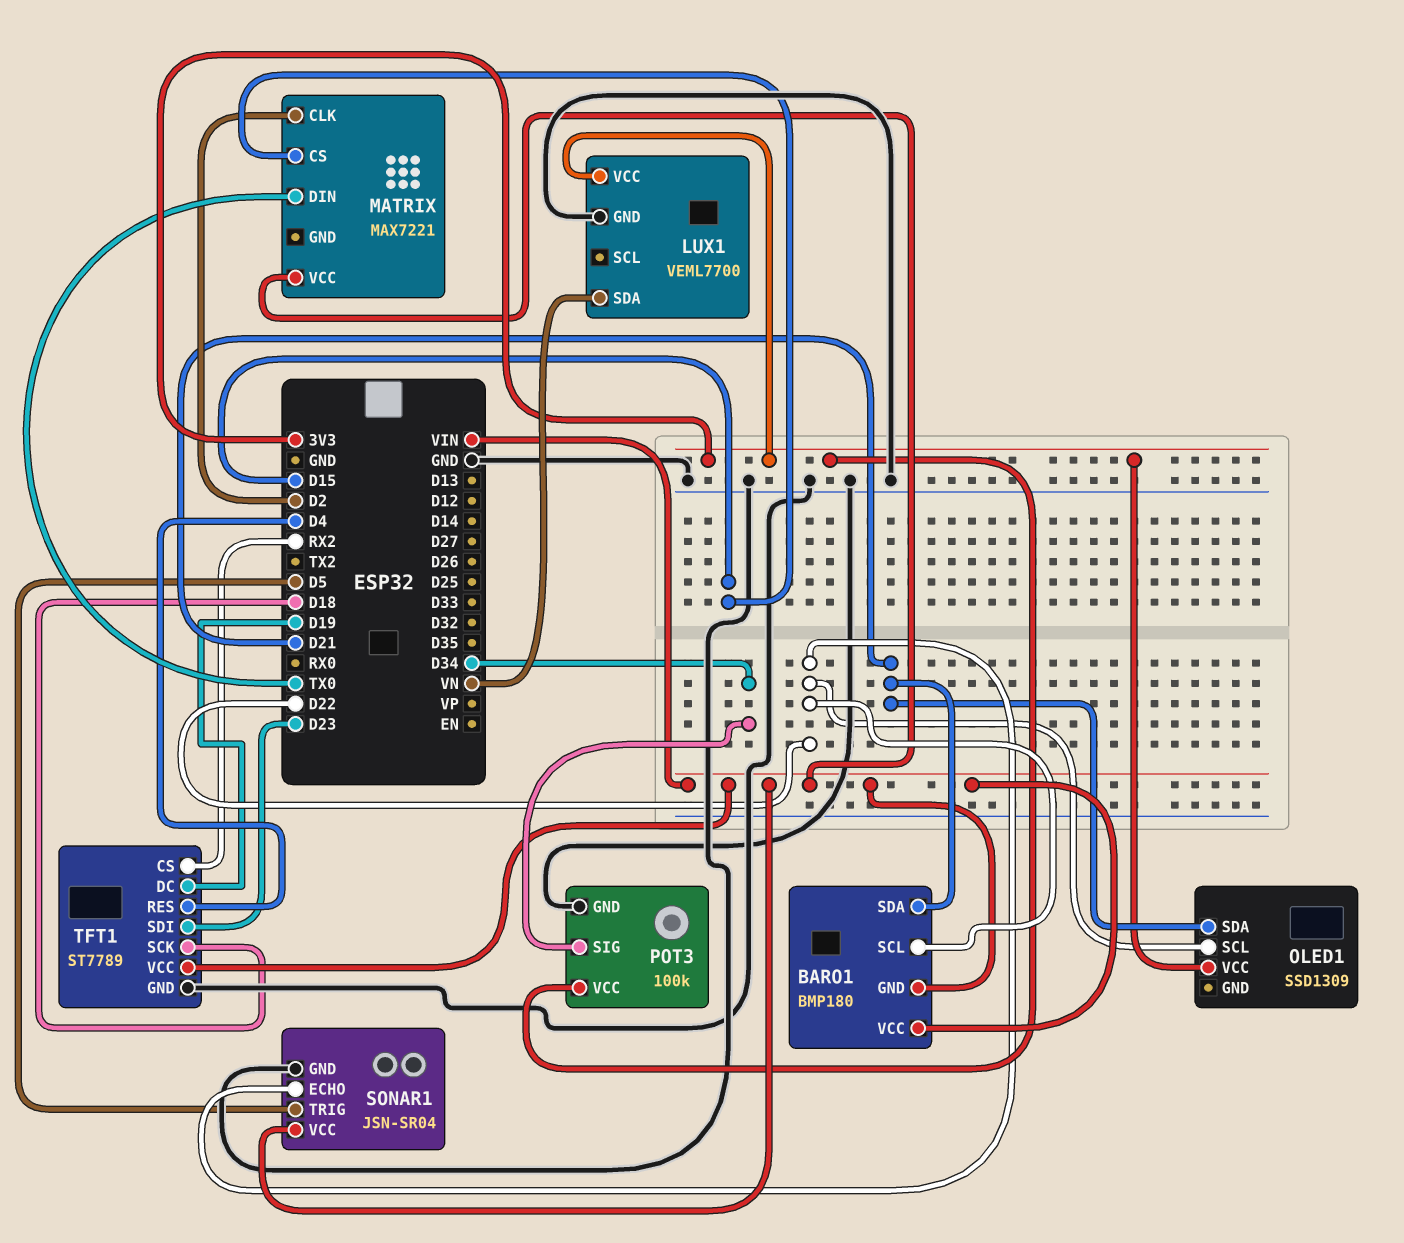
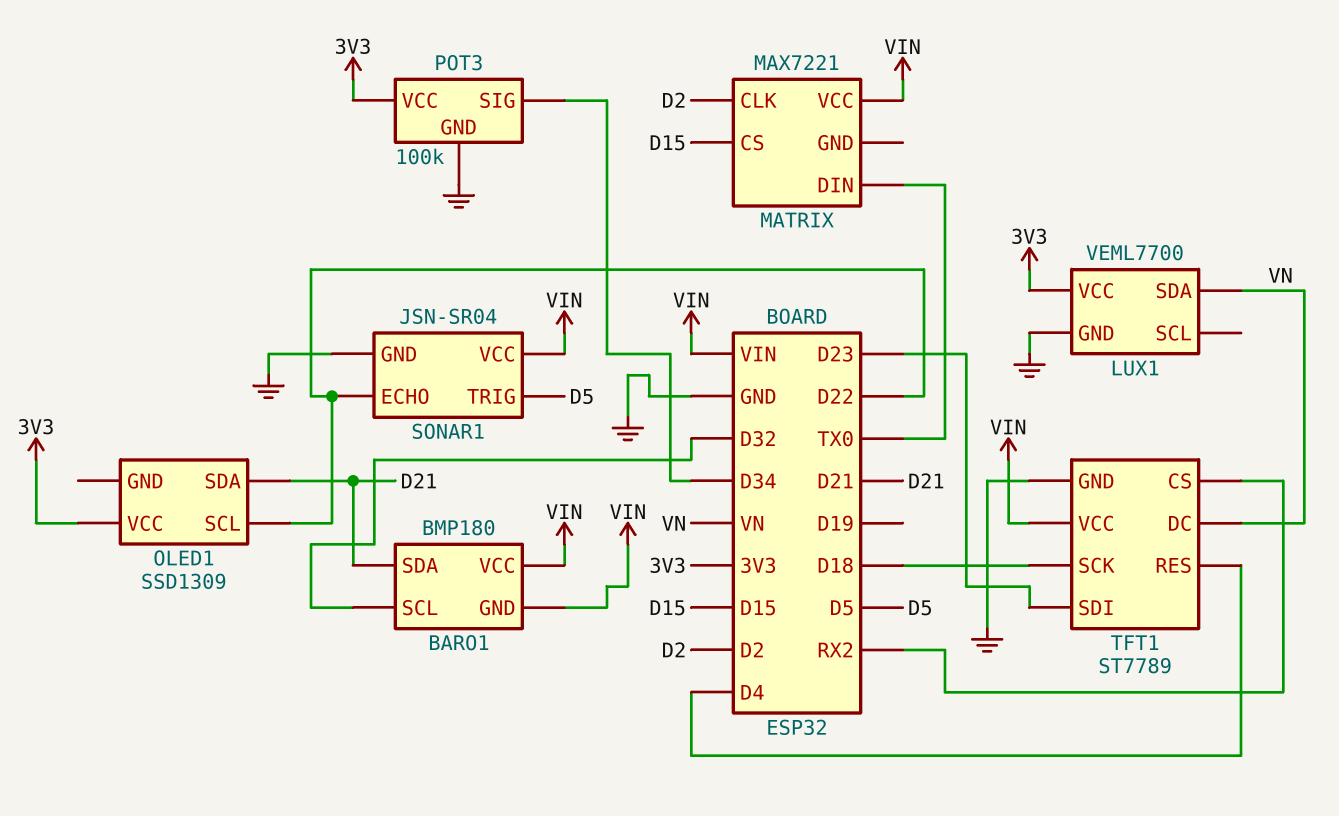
BARO1 pin SCL: D22 -> D32
TFT1 pin DC: D19 -> VN

